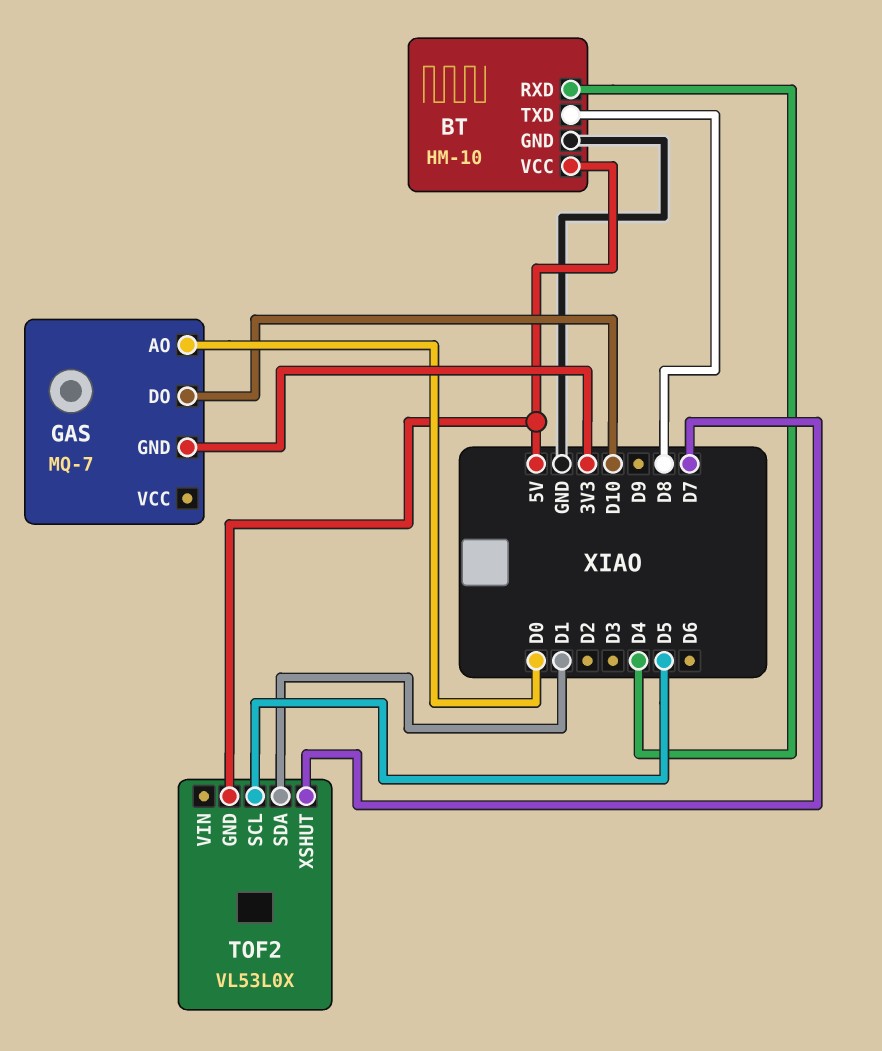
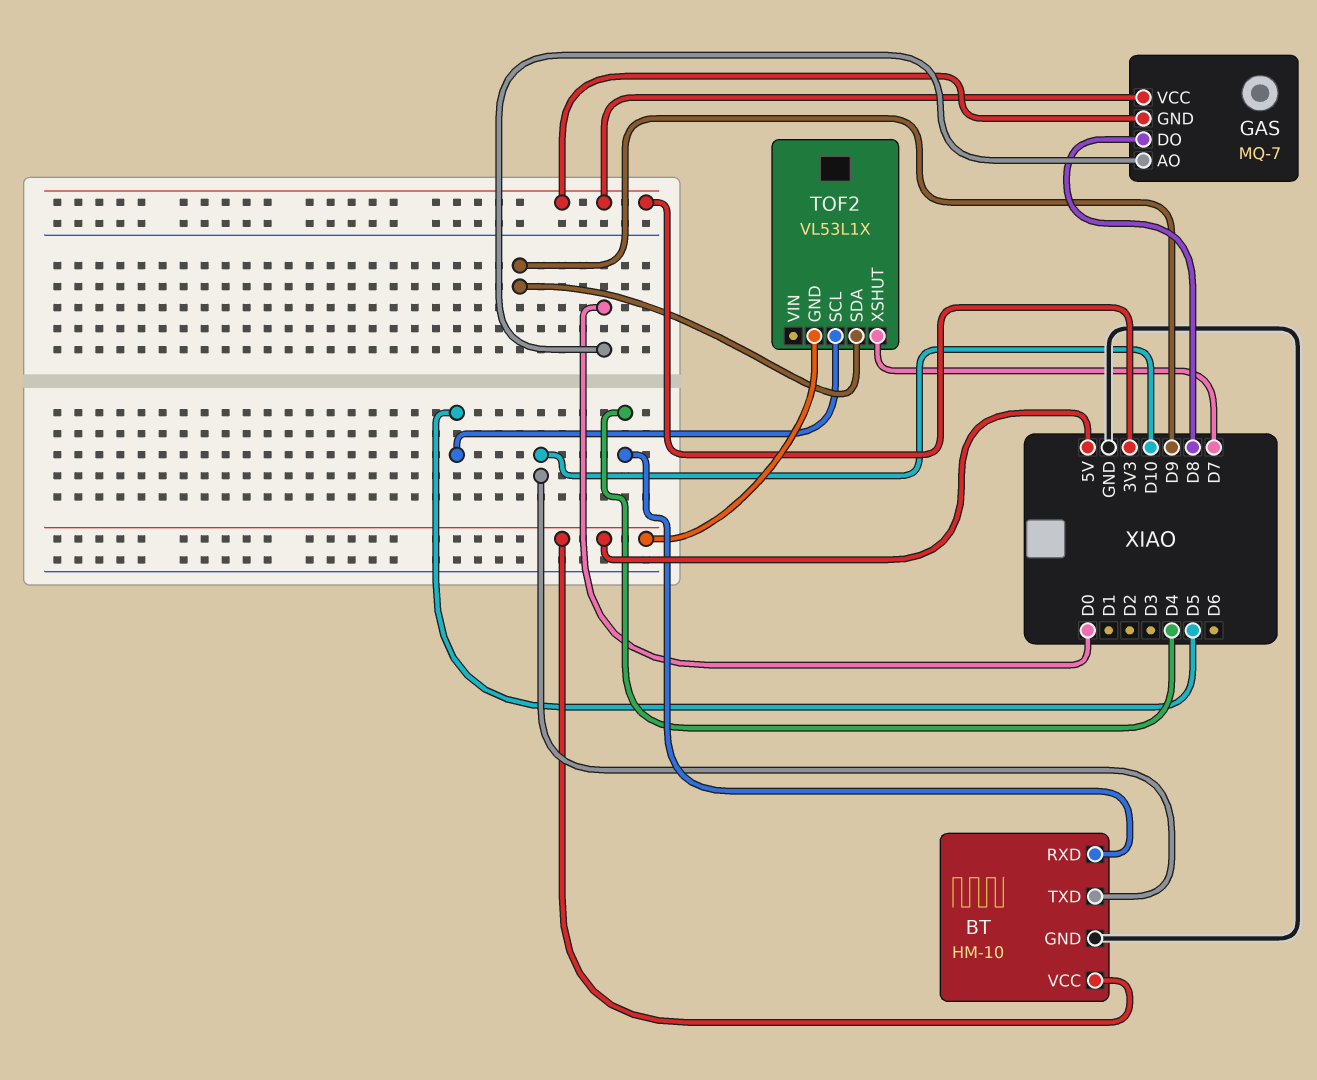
BT pin TXD: D8 -> D10
GAS pin DO: D10 -> D8
GAS pin VCC: none -> 3V3
TOF2: VL53L0X -> VL53L1X
TOF2 pin SDA: D1 -> D9

